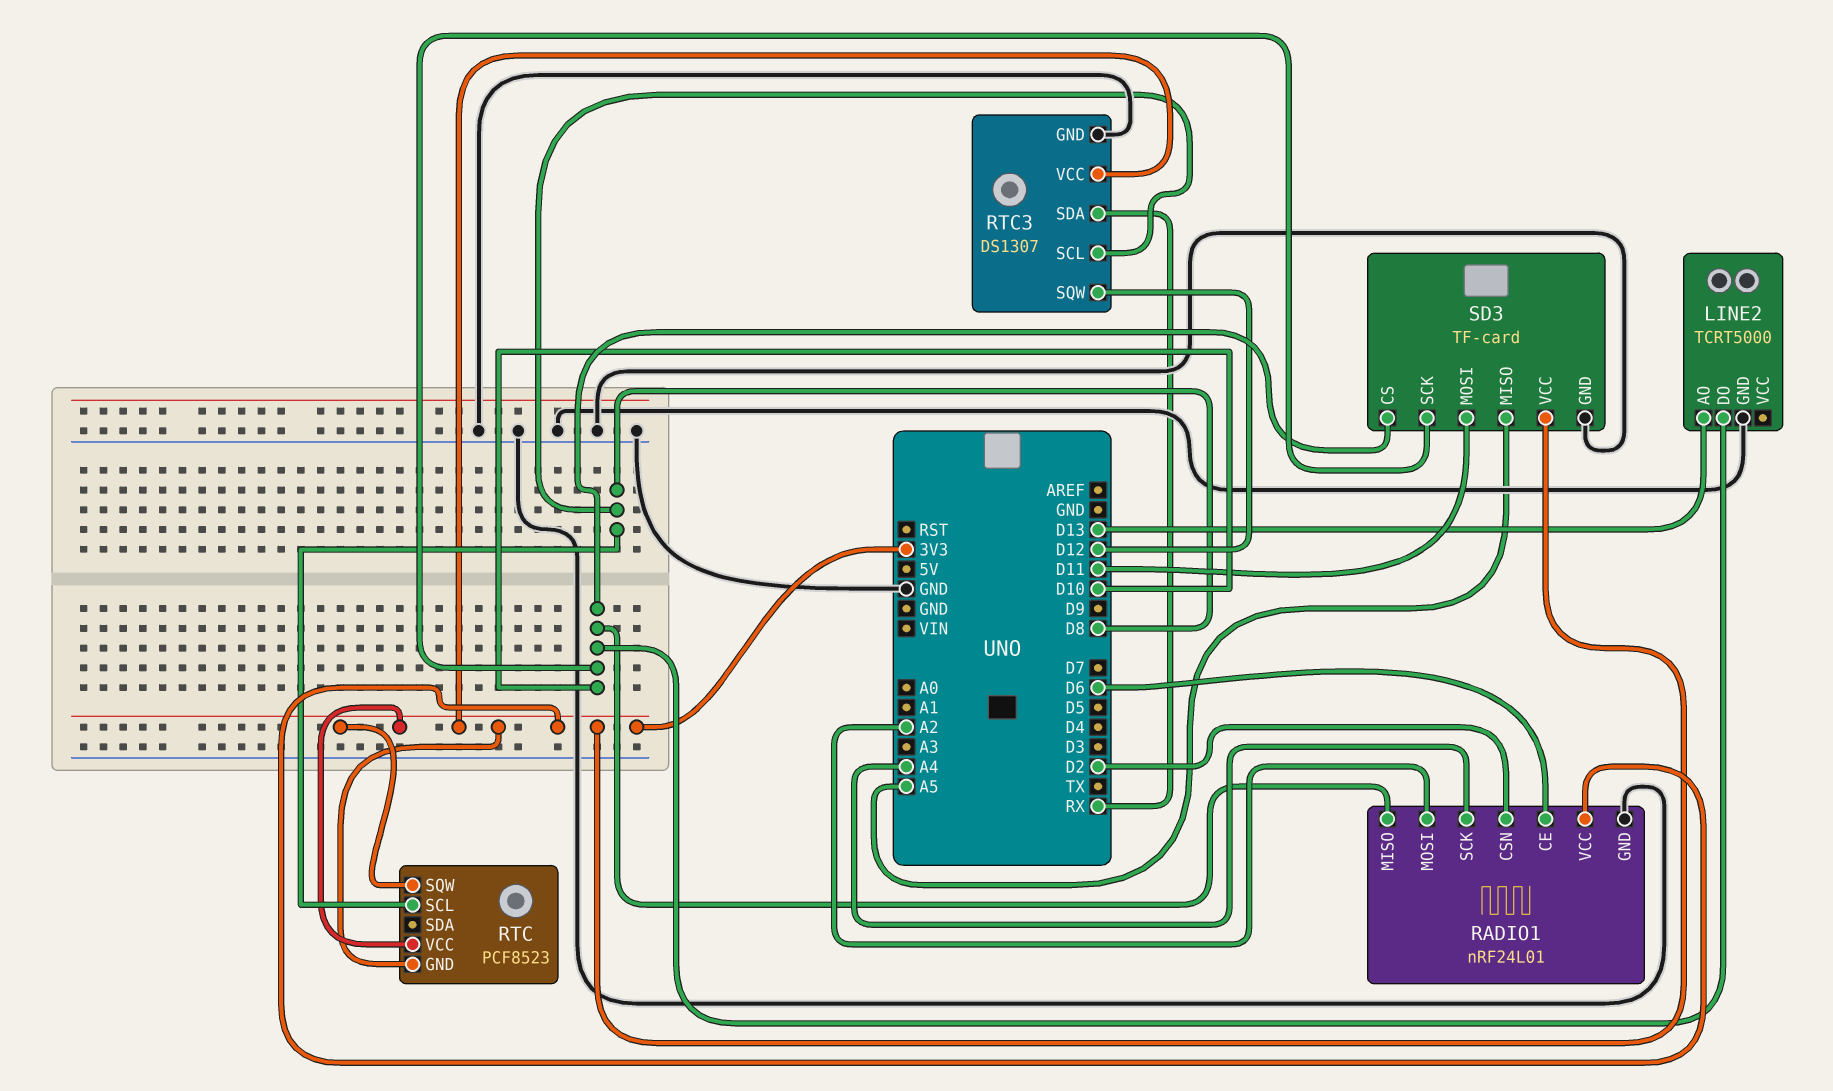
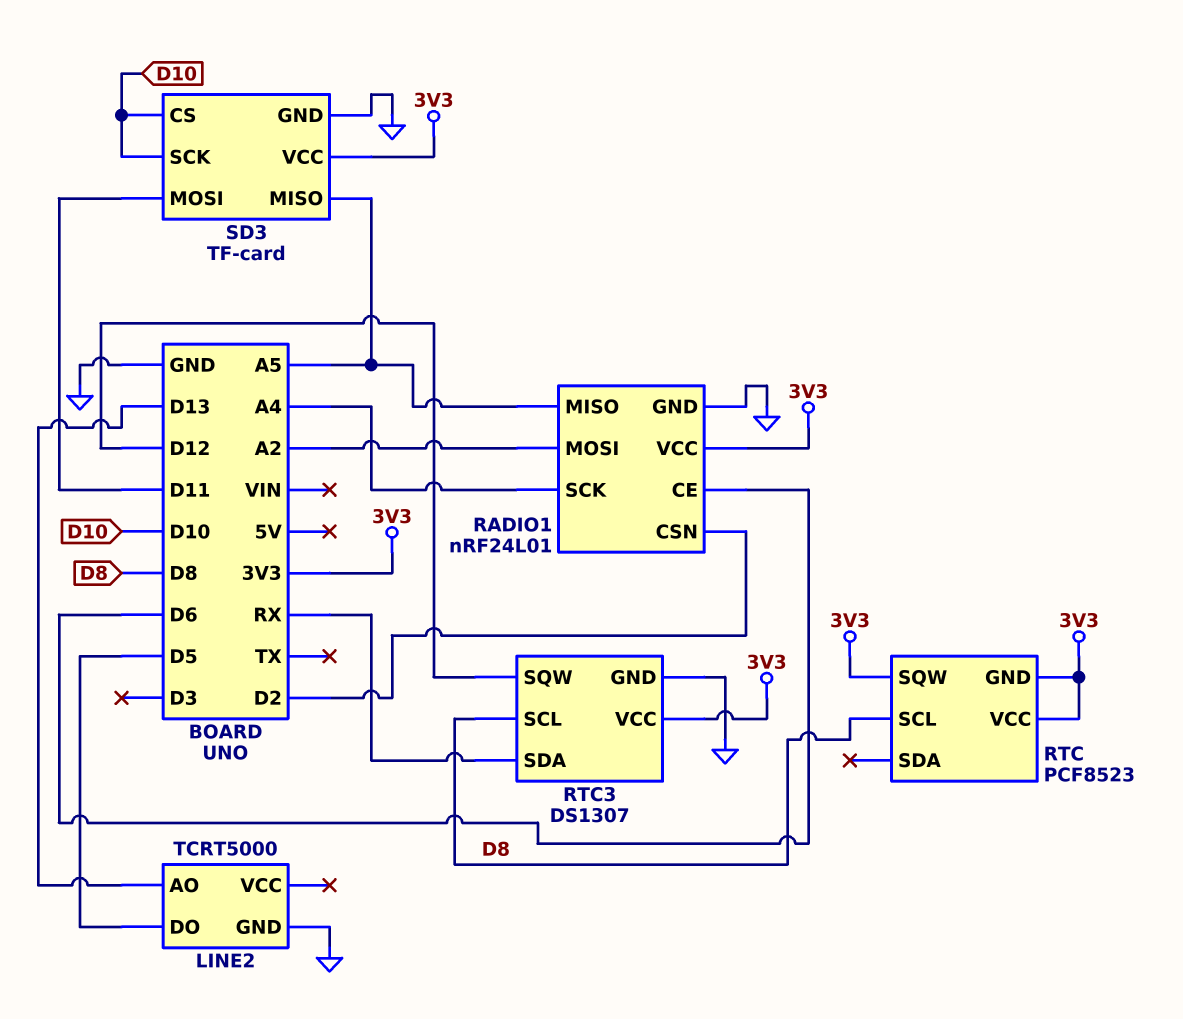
LINE2 pin DO: D10 -> D5
RADIO1 pin MISO: D10 -> A5

